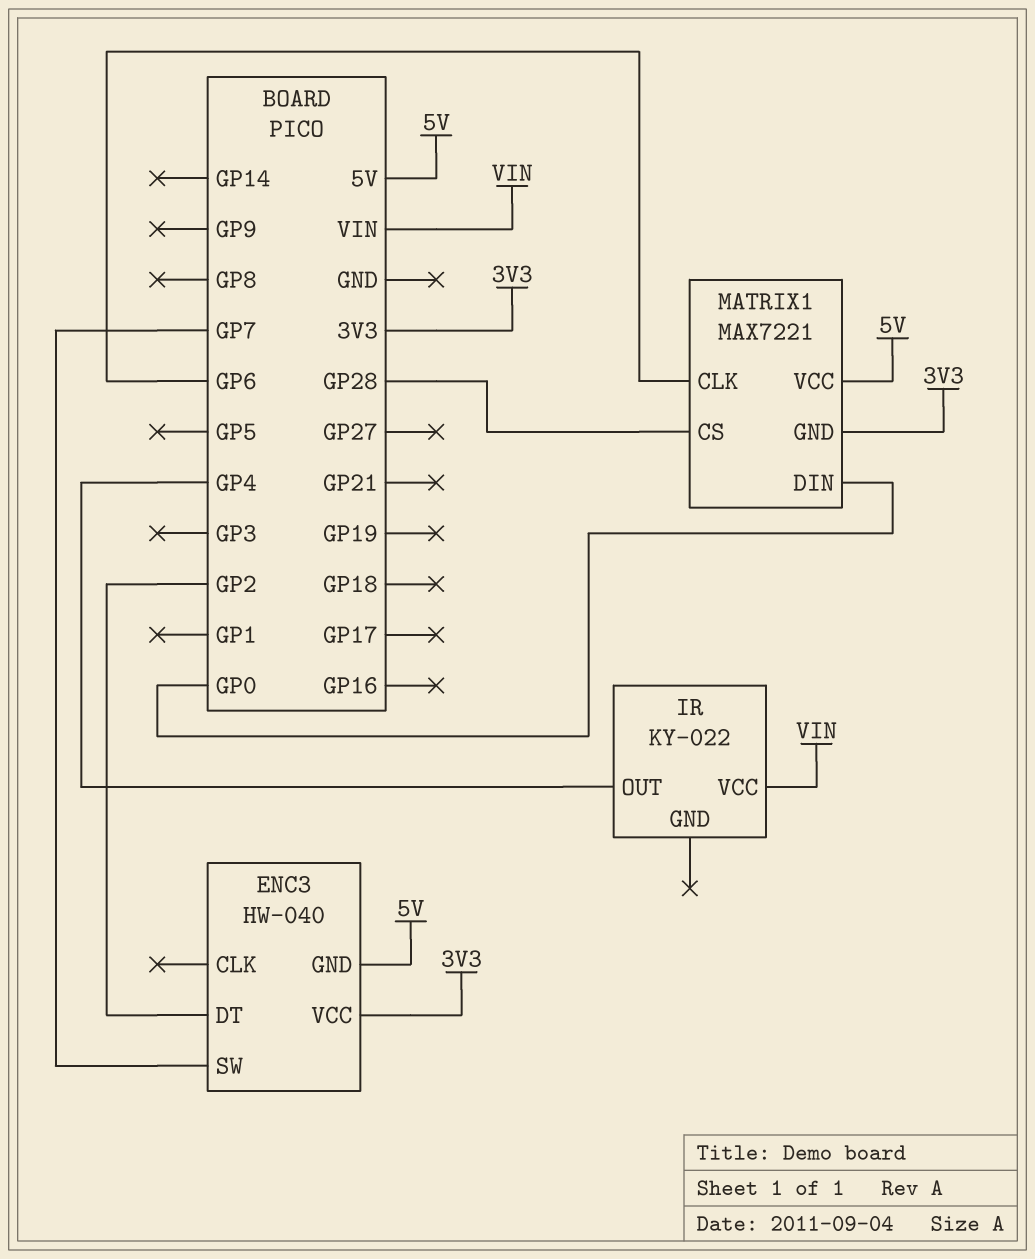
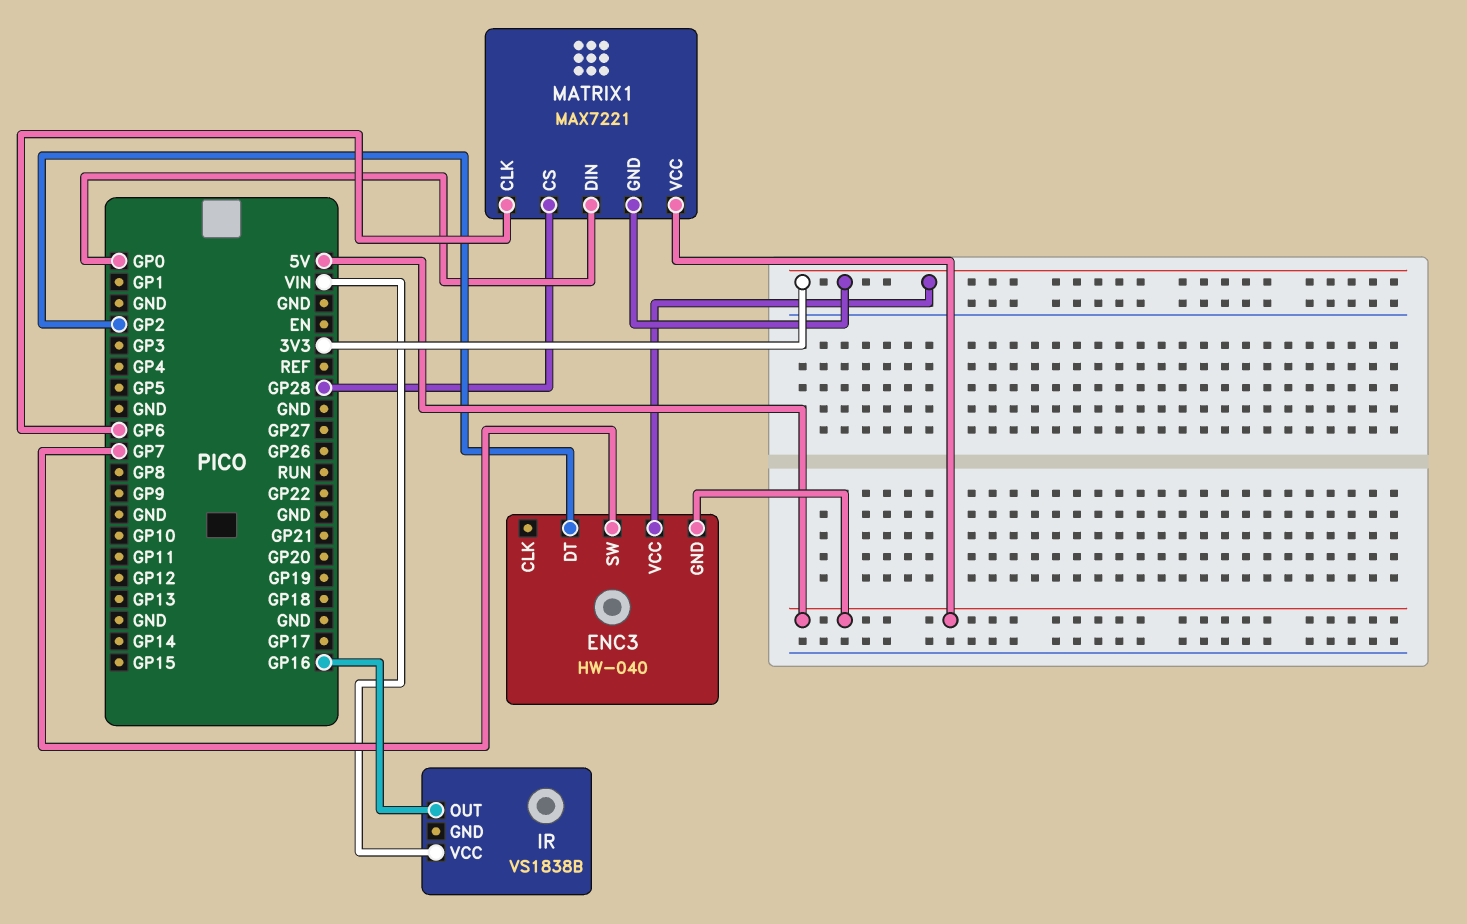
IR: KY-022 -> VS1838B
IR pin OUT: GP4 -> GP16

